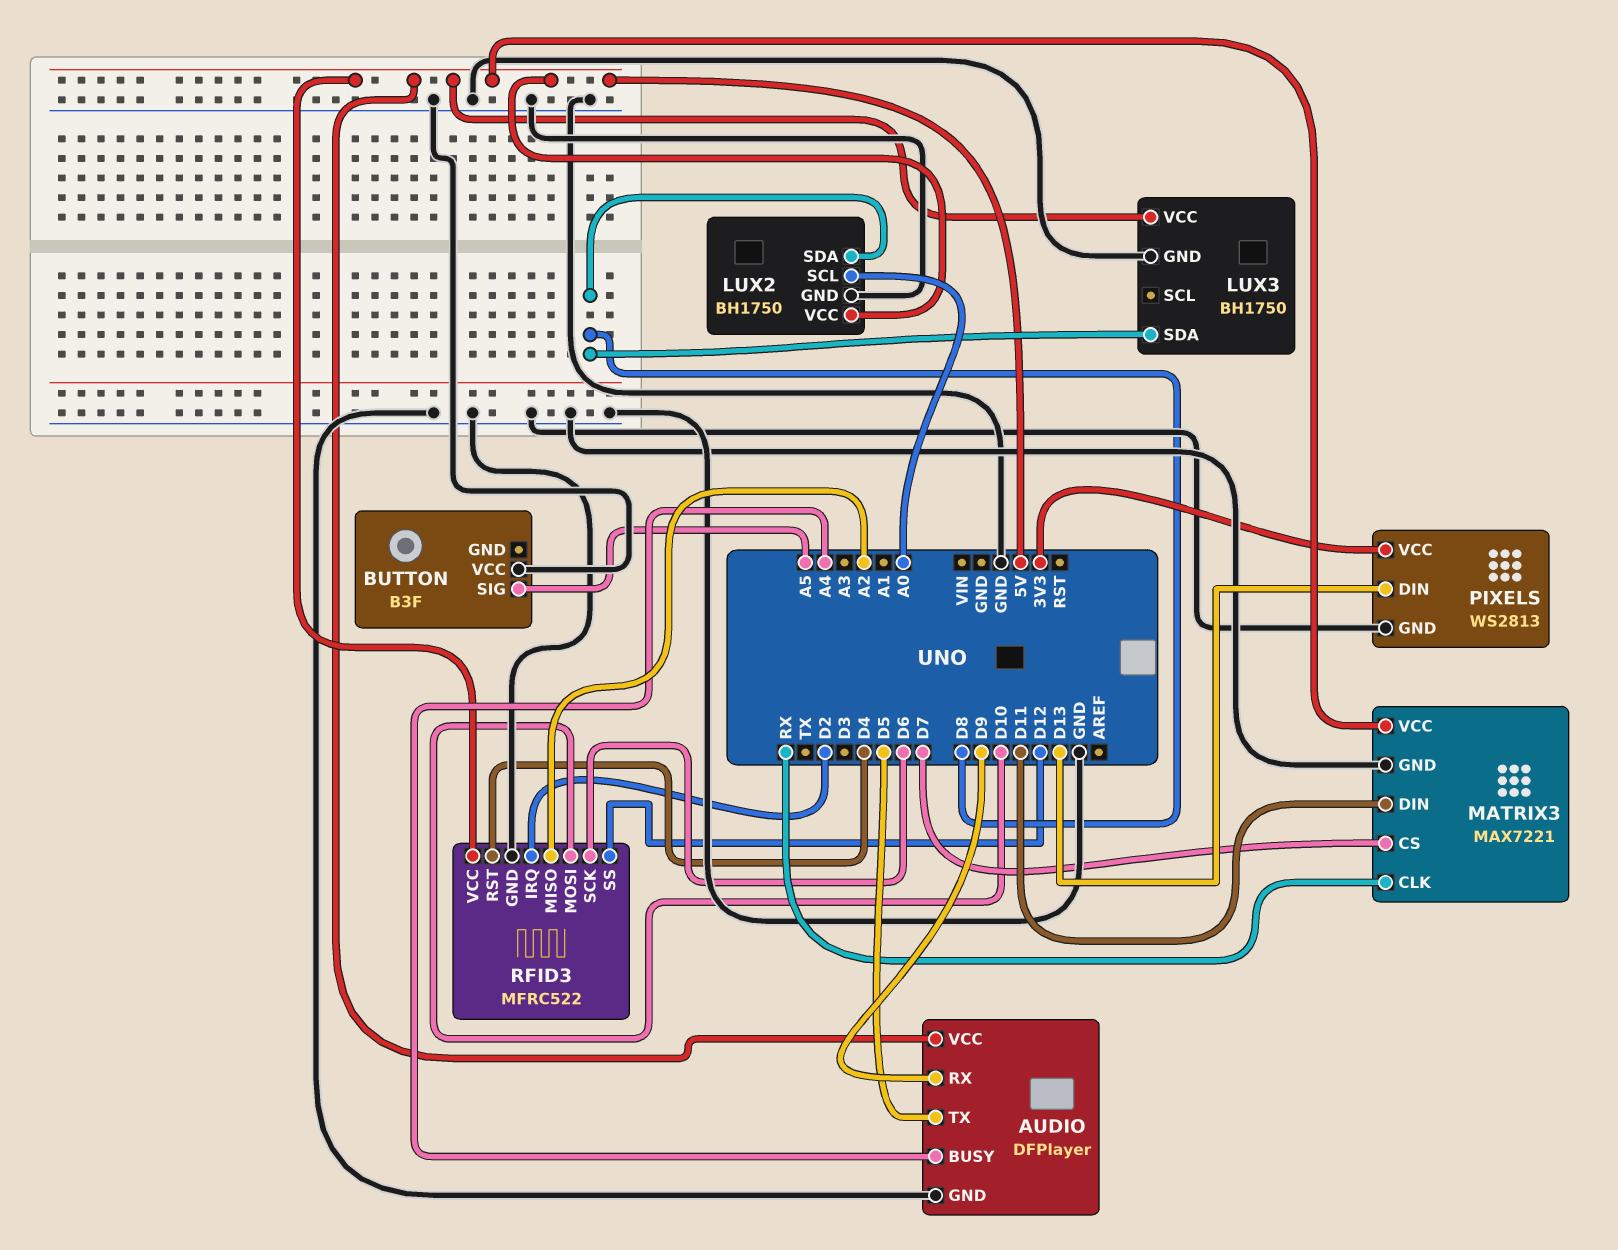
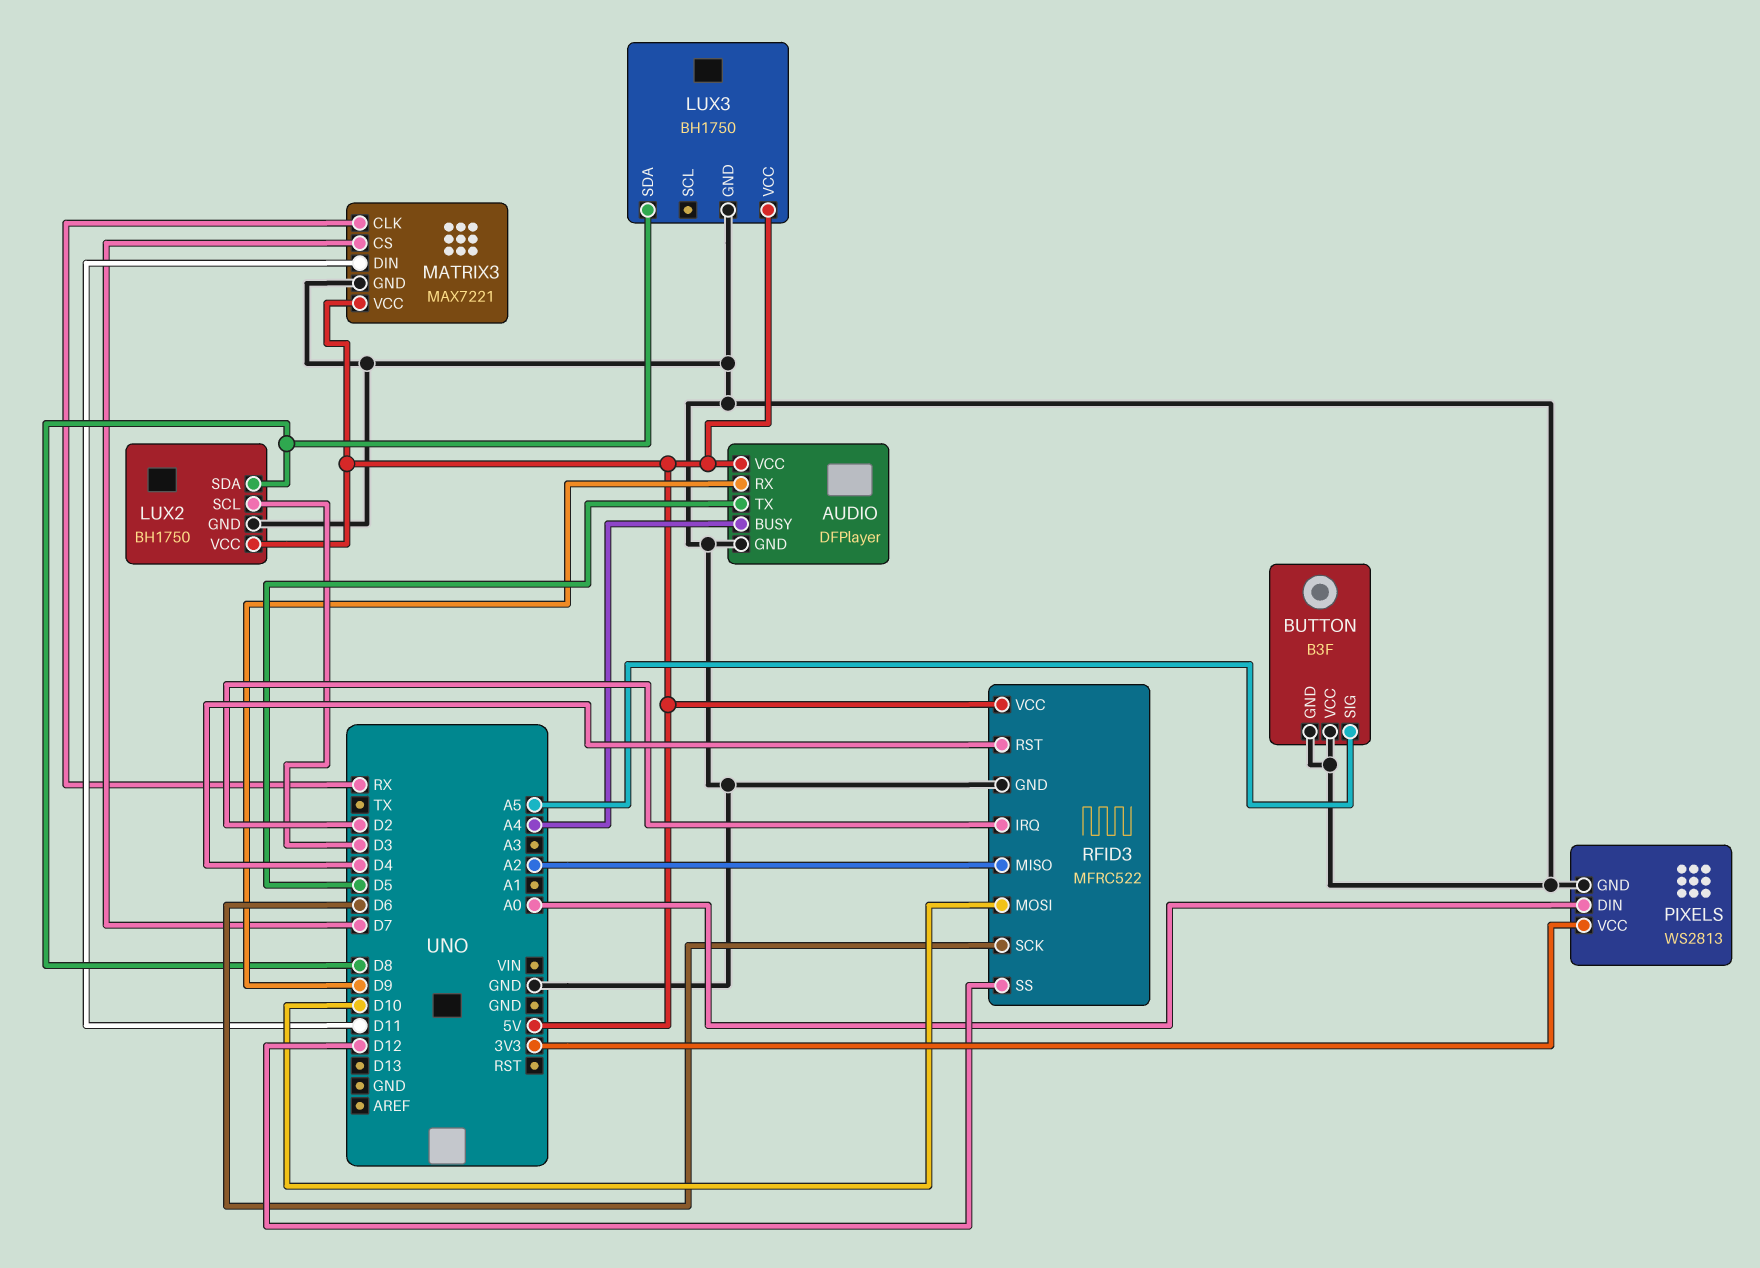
BUTTON pin GND: none -> GND
LUX2 pin SCL: A0 -> D3
PIXELS pin DIN: D13 -> A0

